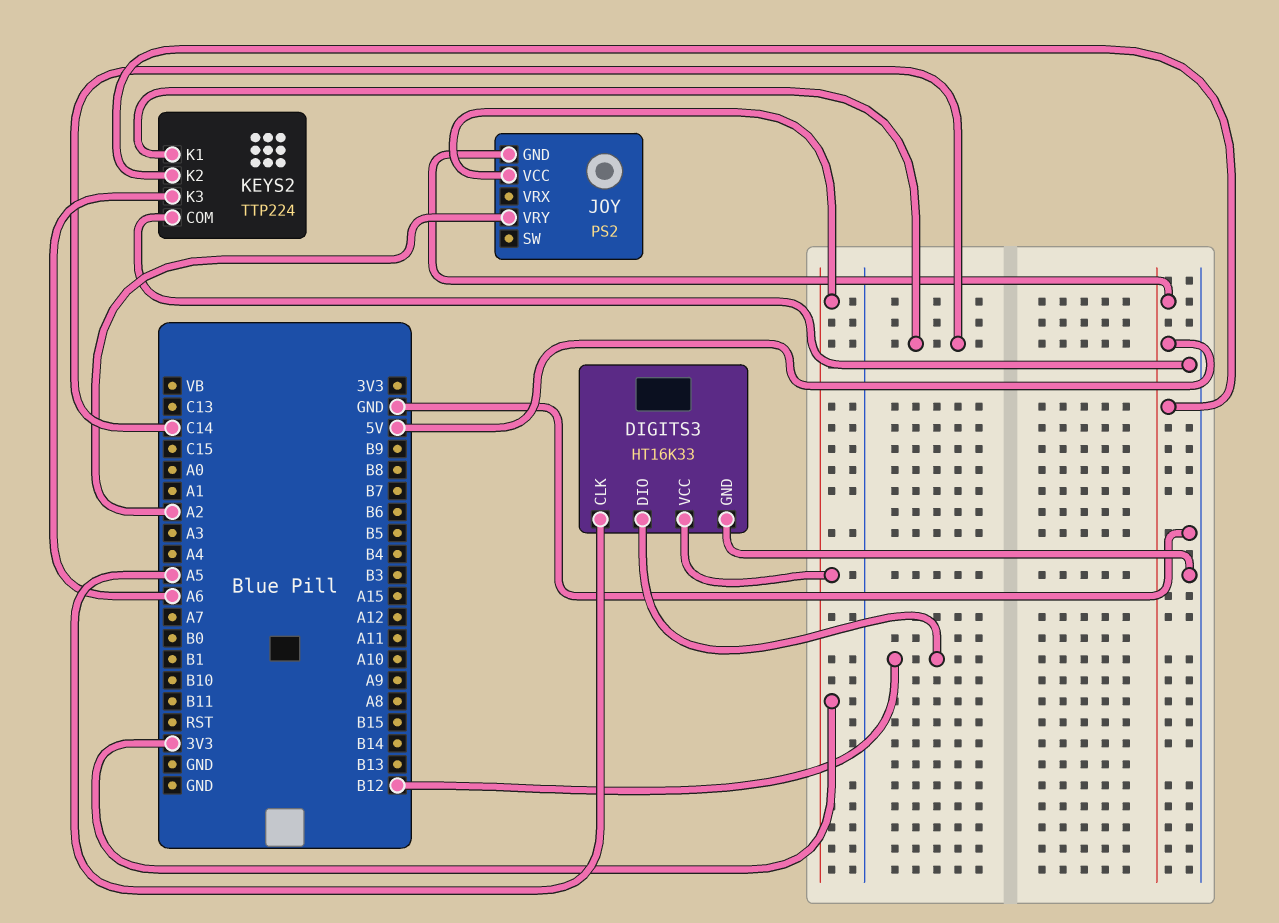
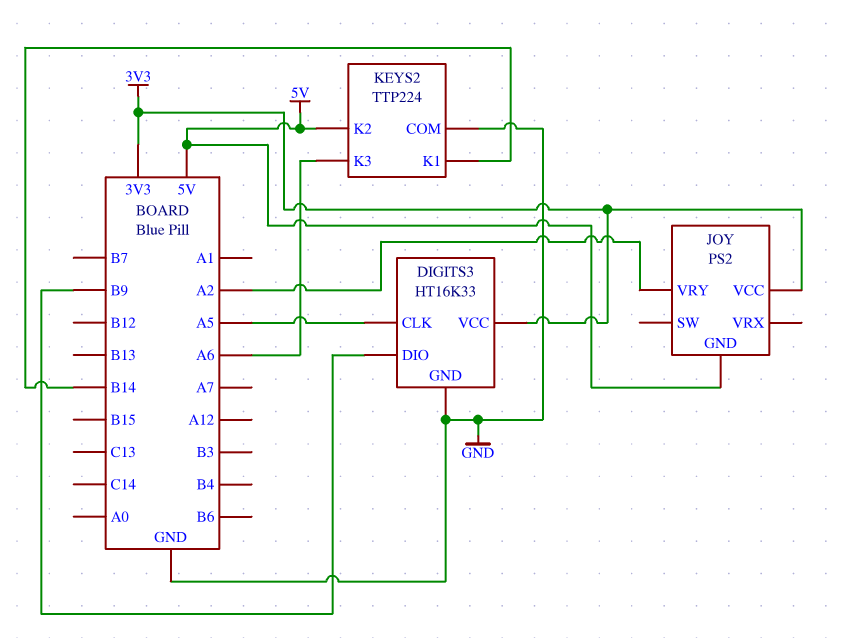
DIGITS3 pin DIO: B12 -> B9
KEYS2 pin K1: C14 -> B14

